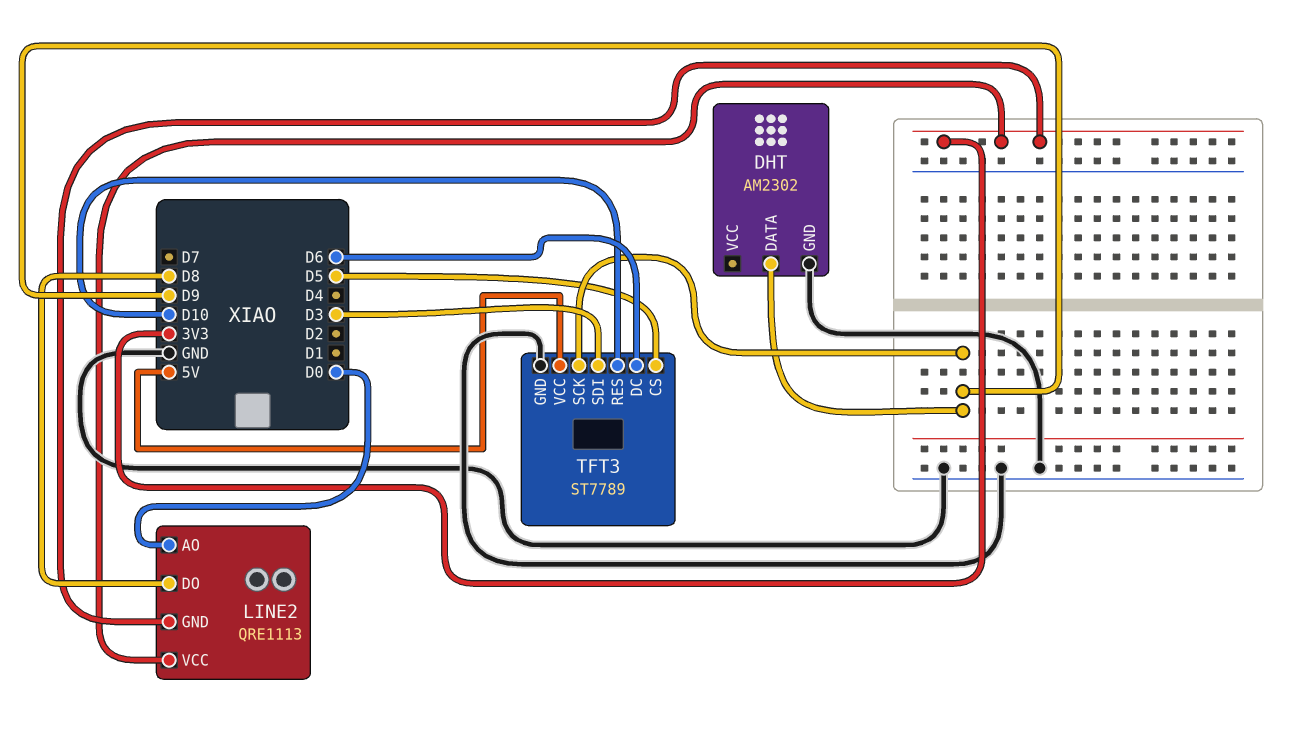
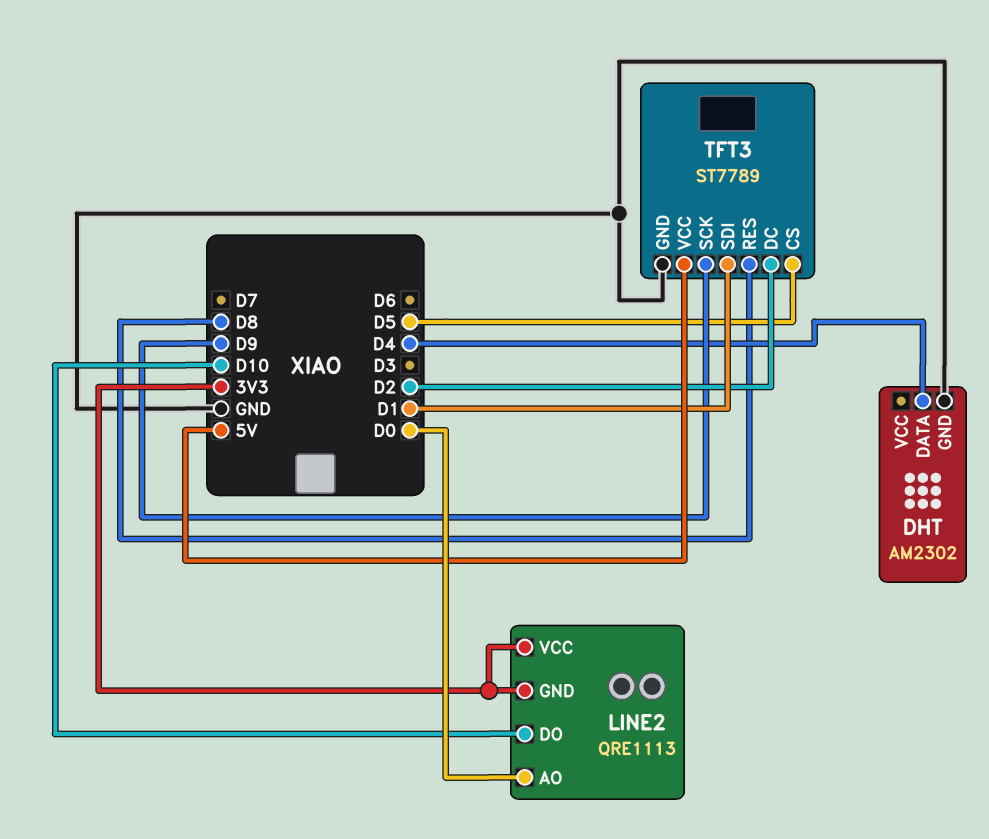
DHT pin DATA: D9 -> D4
LINE2 pin DO: D8 -> D10
TFT3 pin DC: D6 -> D2
TFT3 pin RES: D10 -> D8
TFT3 pin SDI: D3 -> D1

